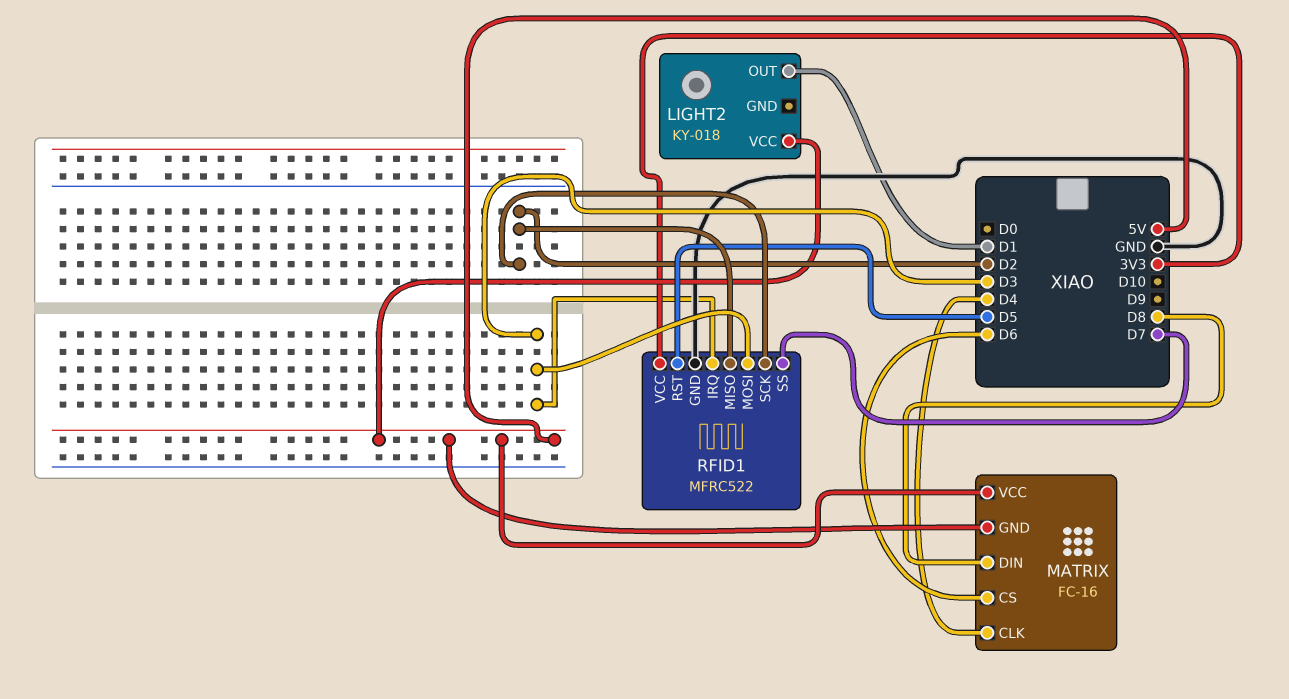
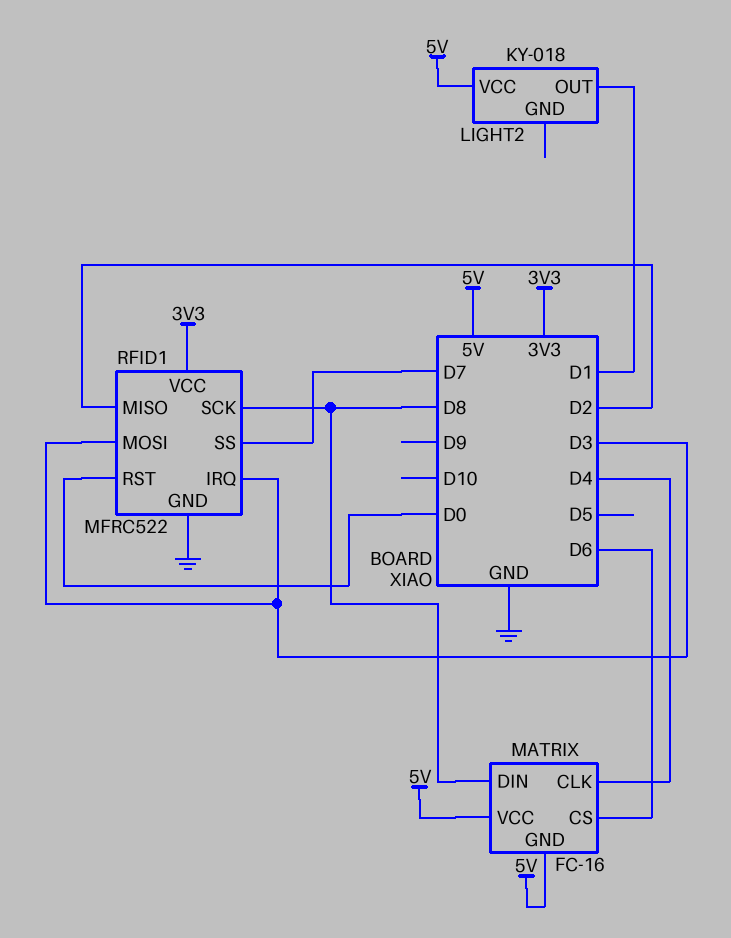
RFID1 pin RST: D5 -> D0
RFID1 pin SCK: D2 -> D8

